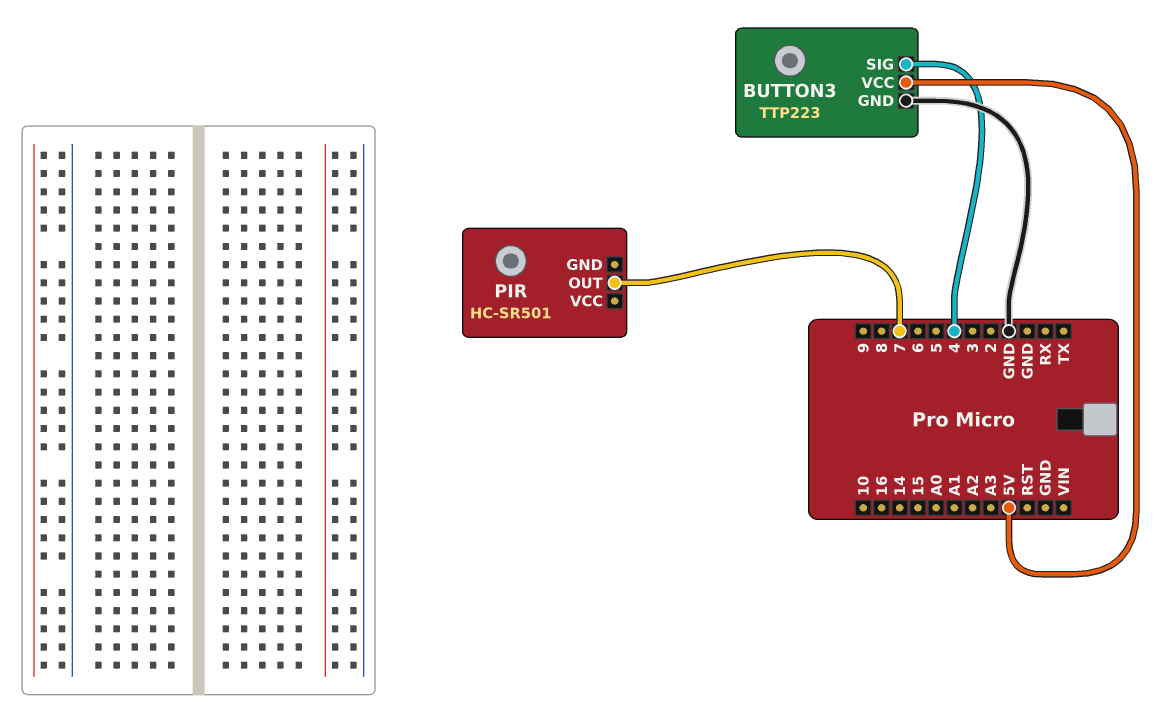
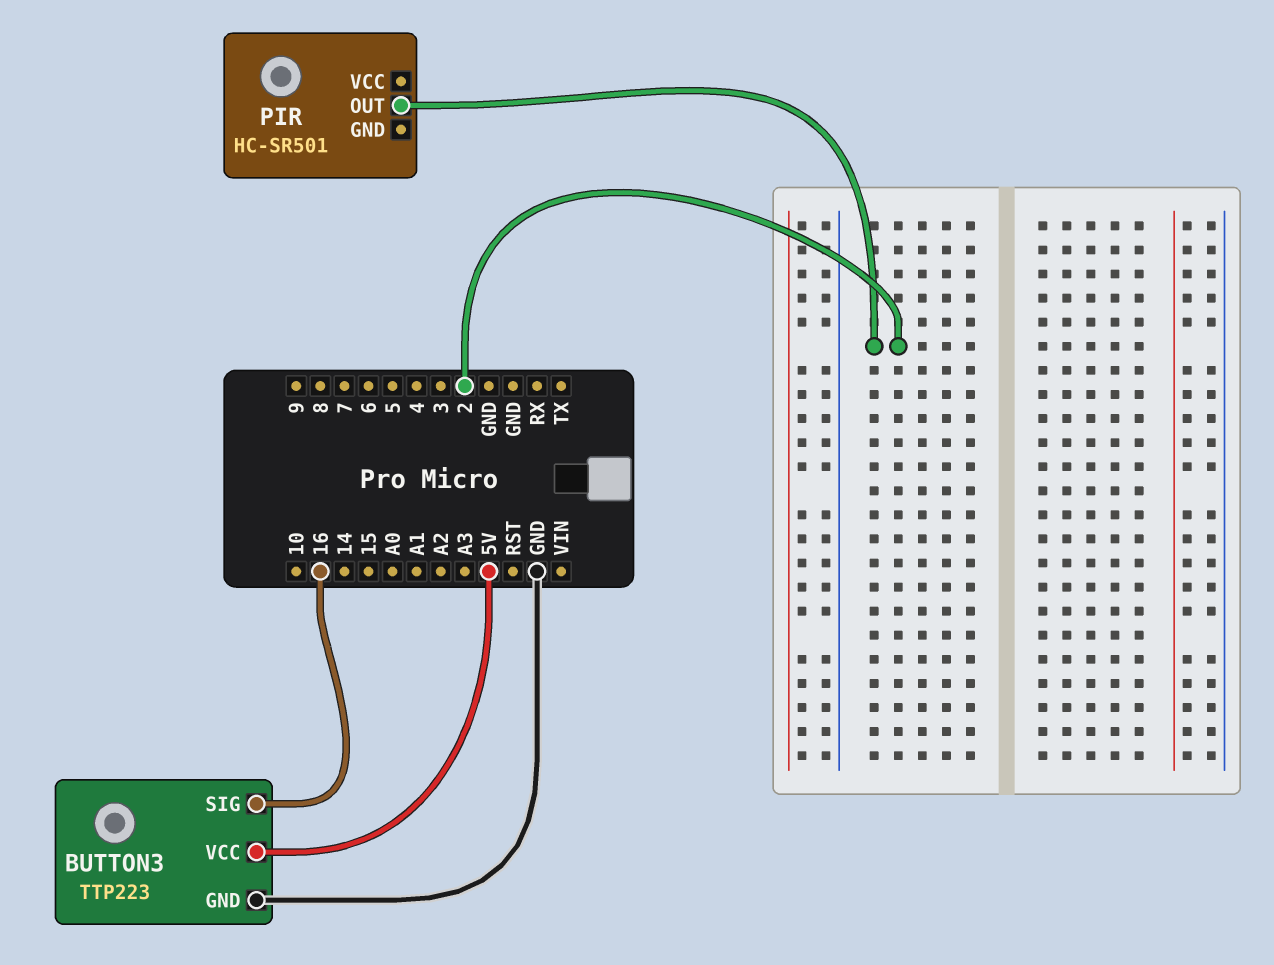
BUTTON3 pin SIG: 4 -> 16
PIR pin OUT: 7 -> 2

